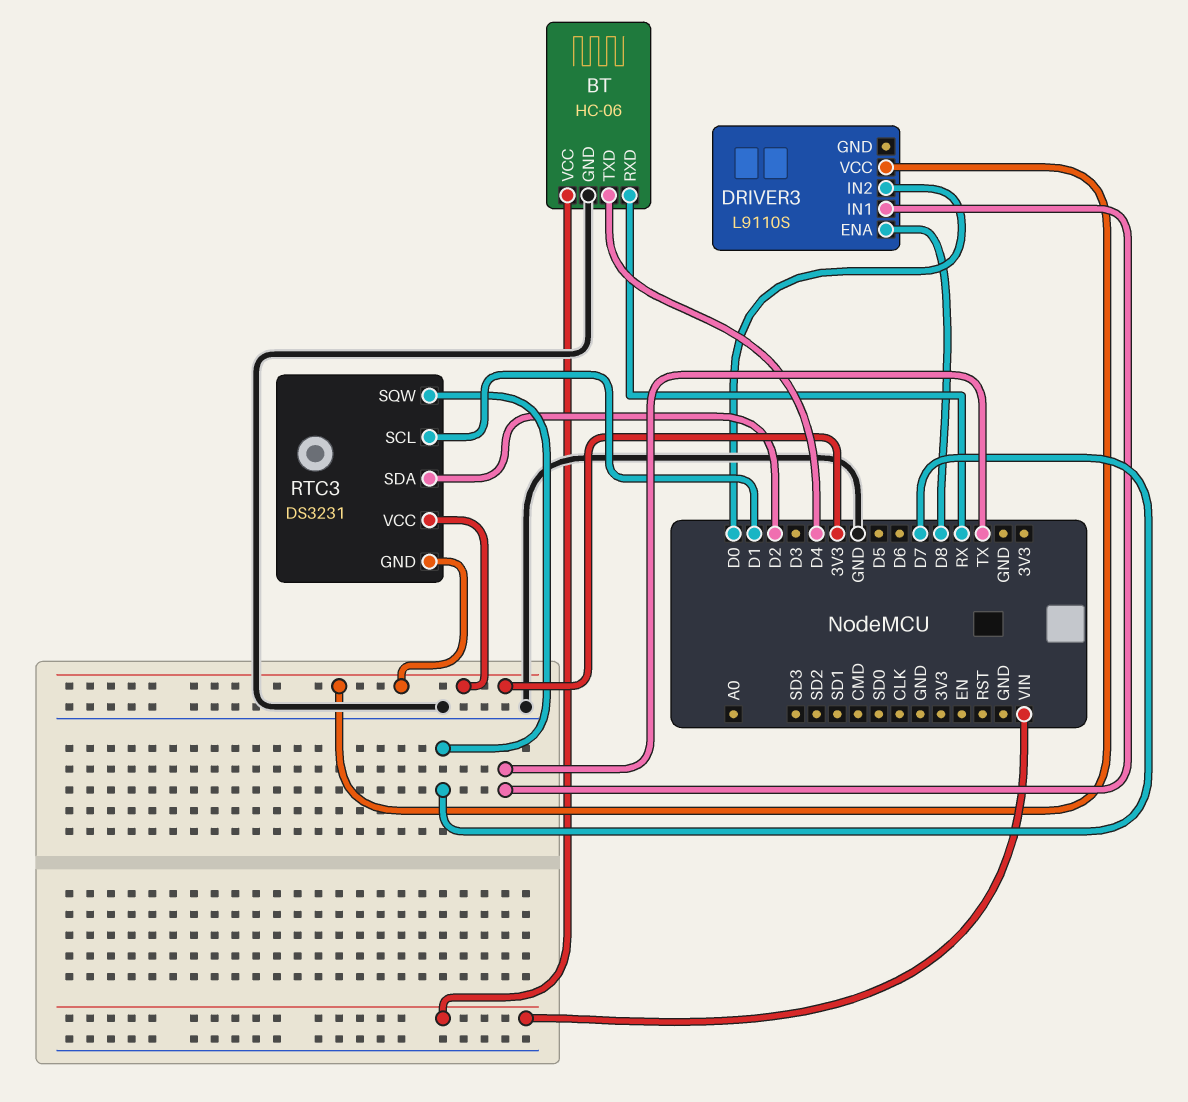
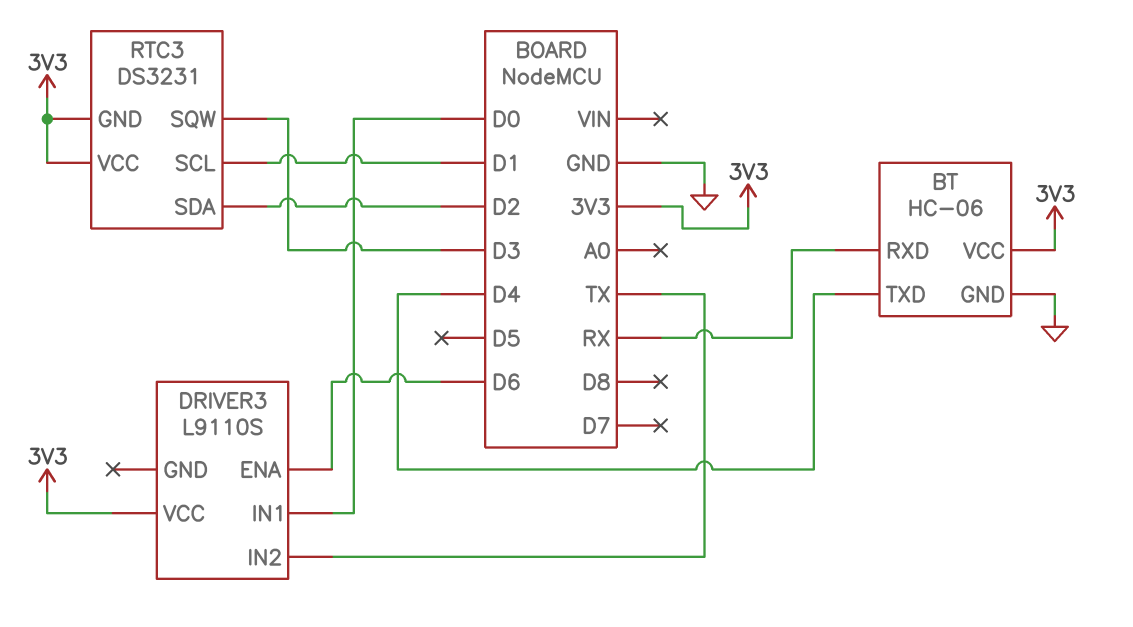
BT pin VCC: VIN -> 3V3
DRIVER3 pin ENA: D8 -> D6
DRIVER3 pin IN1: TX -> D0
DRIVER3 pin IN2: D0 -> TX
RTC3 pin SQW: D7 -> D3

